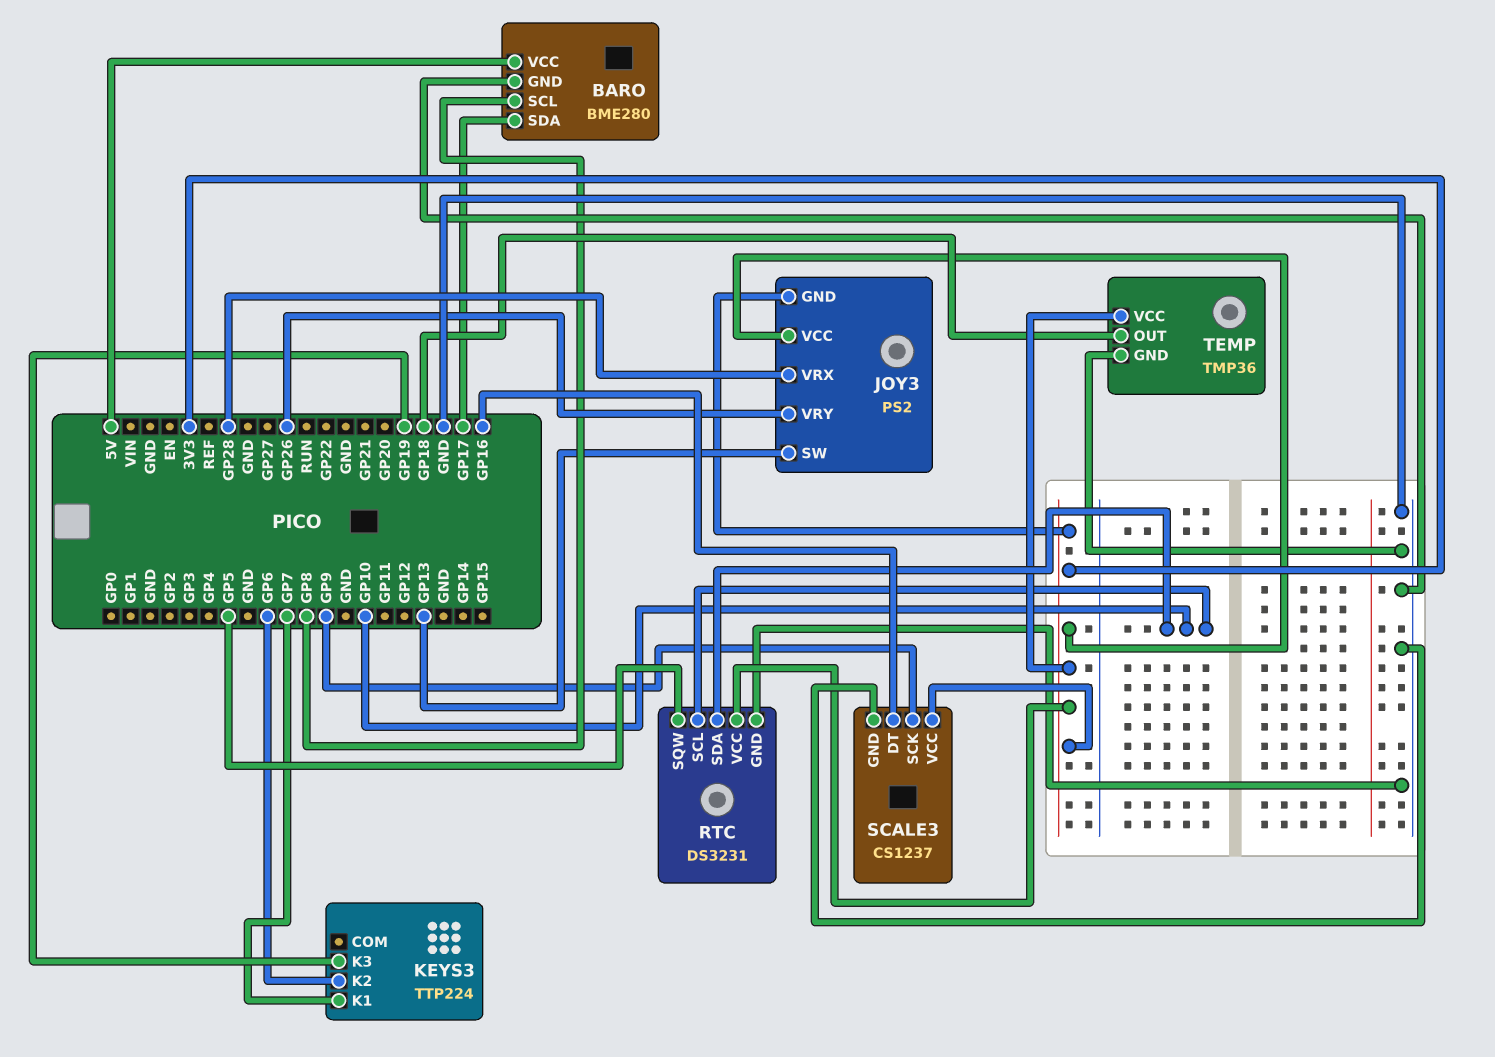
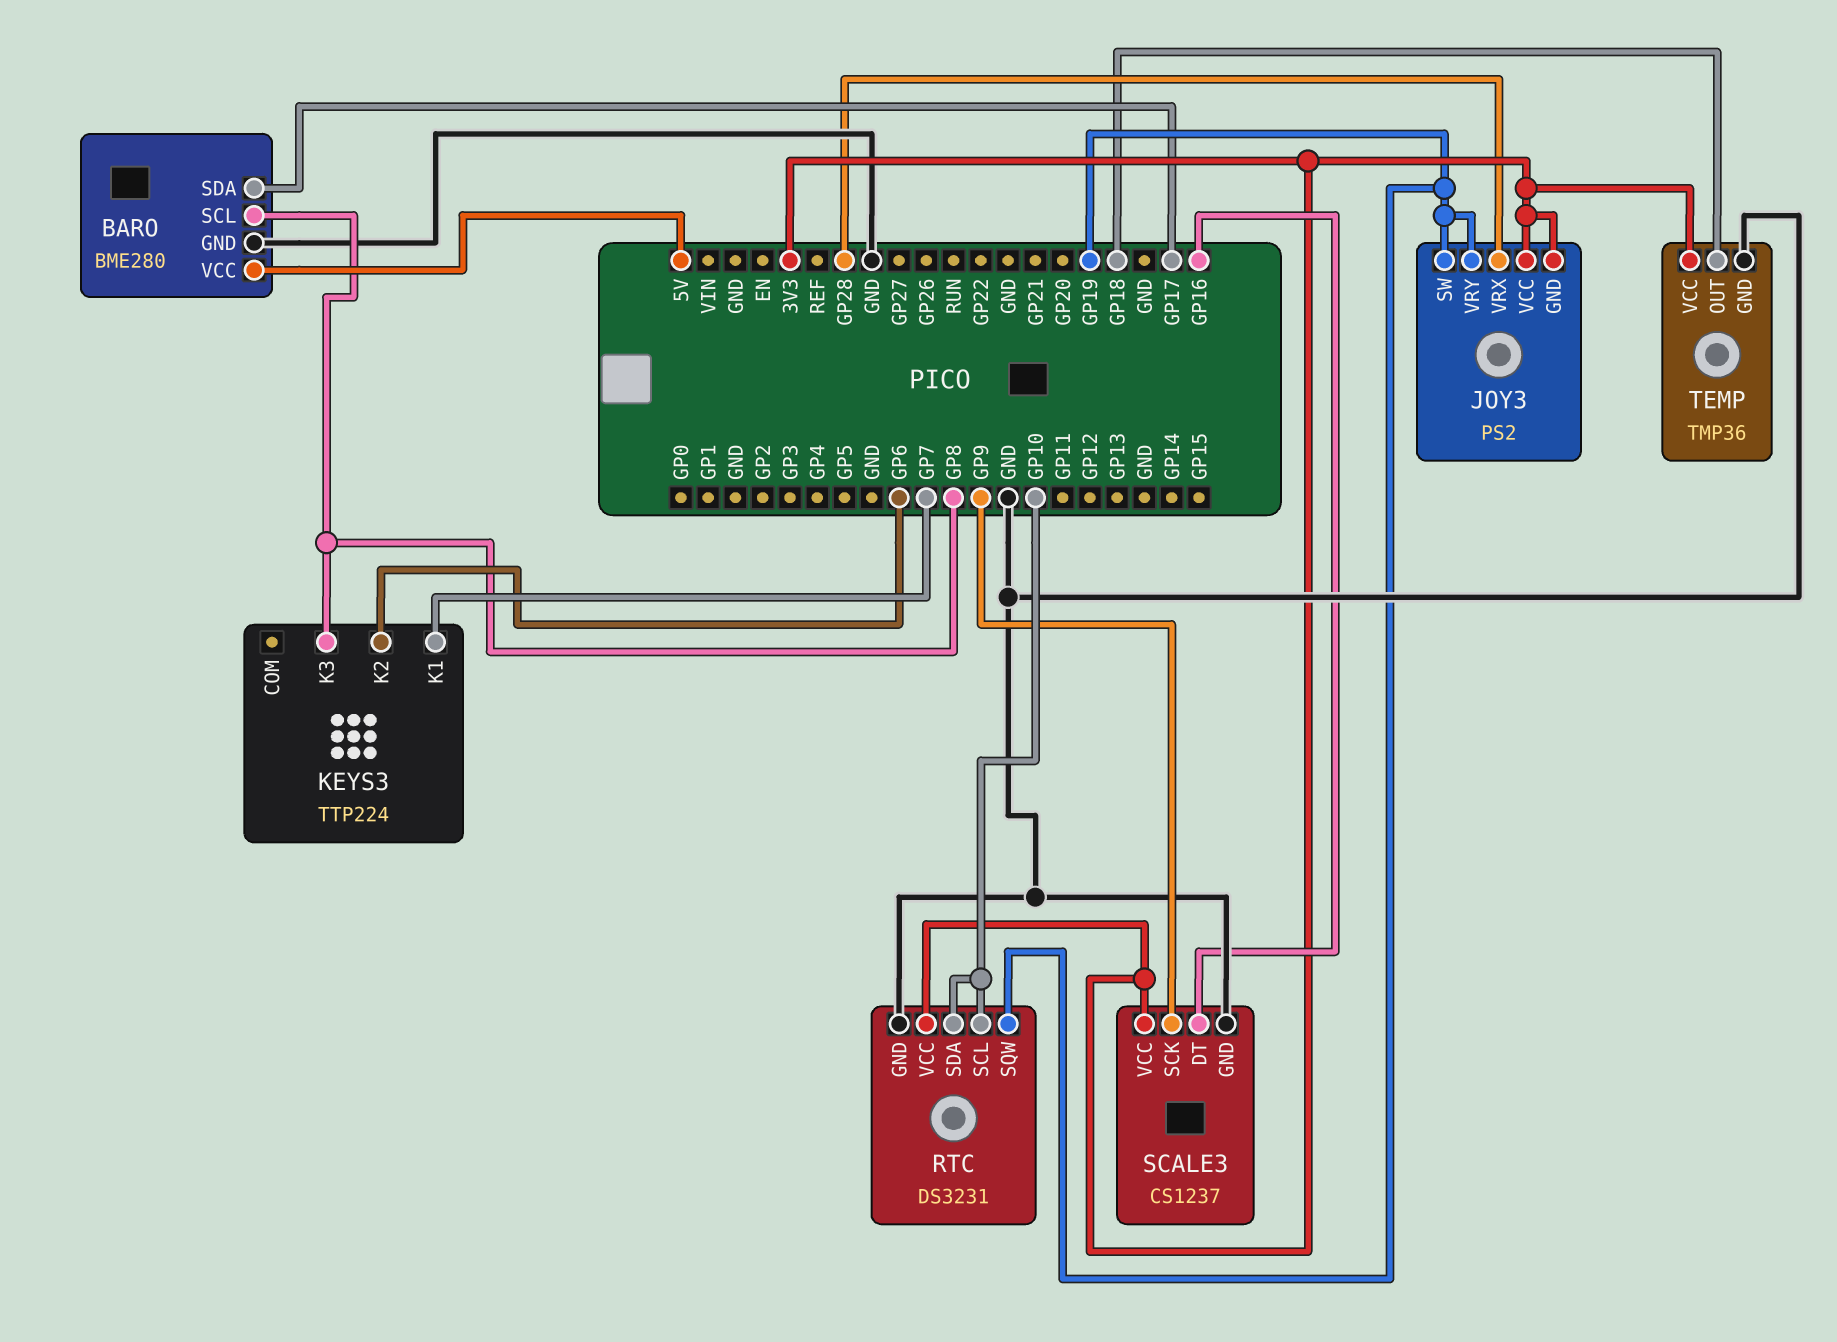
JOY3 pin SW: GP13 -> GP19
JOY3 pin VRY: GP26 -> GP19
KEYS3 pin K3: GP19 -> GP8
RTC pin SQW: GP5 -> GP19

